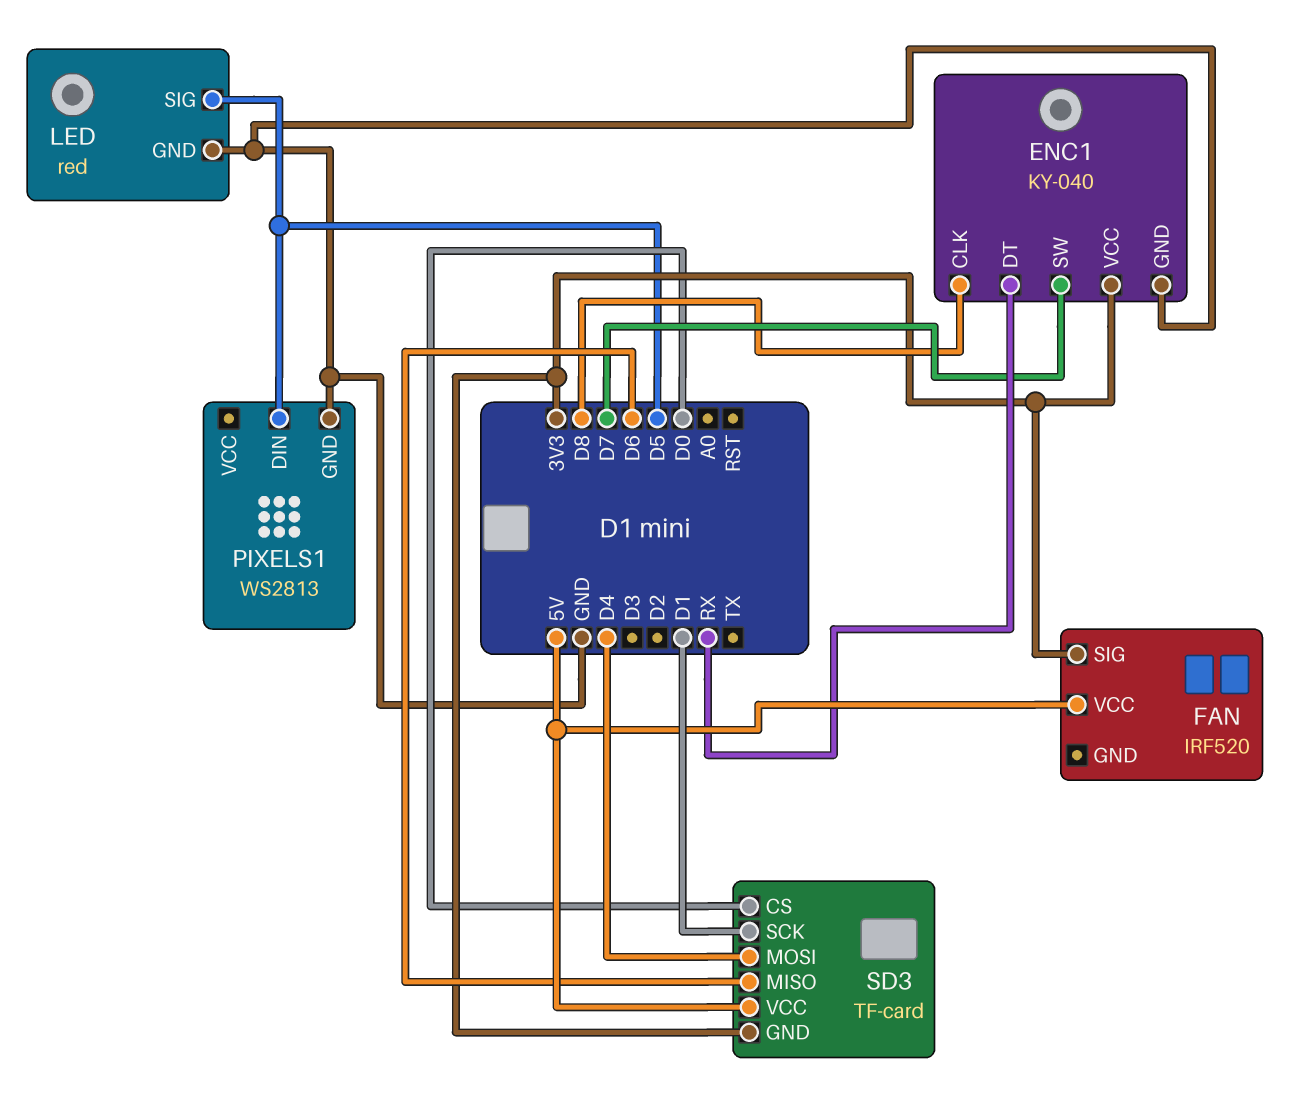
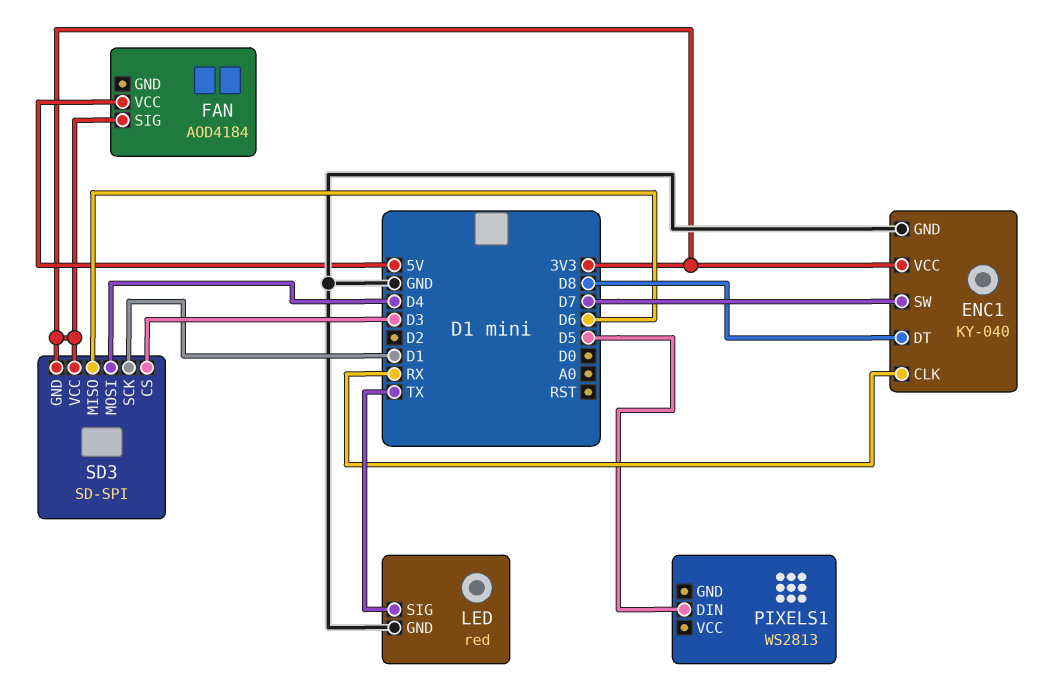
ENC1 pin CLK: D8 -> RX
ENC1 pin DT: RX -> D8
FAN: IRF520 -> AOD4184
LED pin SIG: D5 -> TX
PIXELS1 pin GND: GND -> none
SD3: TF-card -> SD-SPI
SD3 pin CS: D0 -> D3
SD3 pin VCC: 5V -> 3V3

